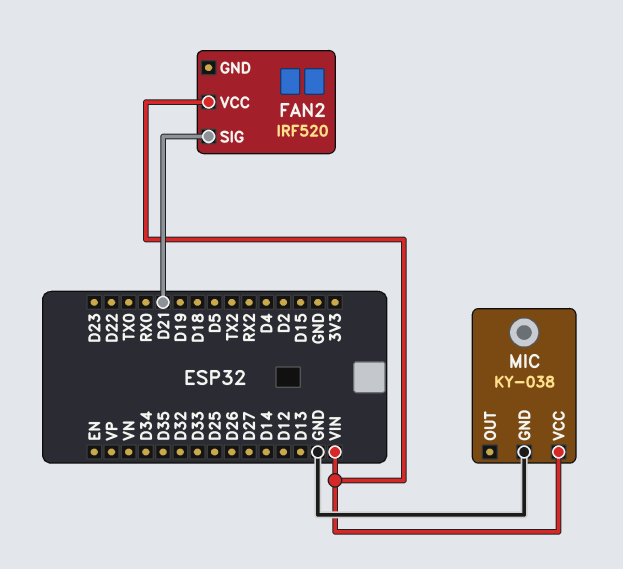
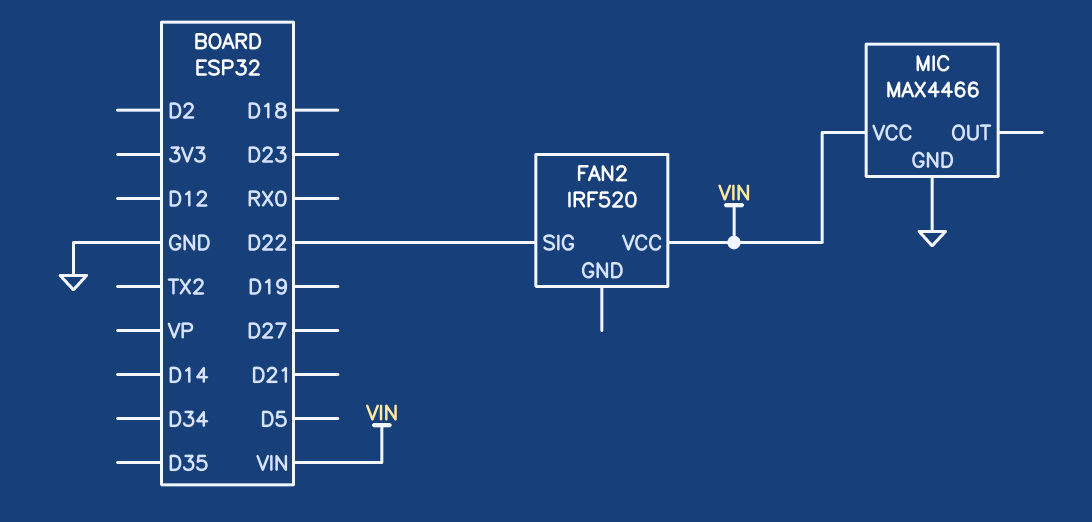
FAN2 pin SIG: D21 -> D22
MIC: KY-038 -> MAX4466

